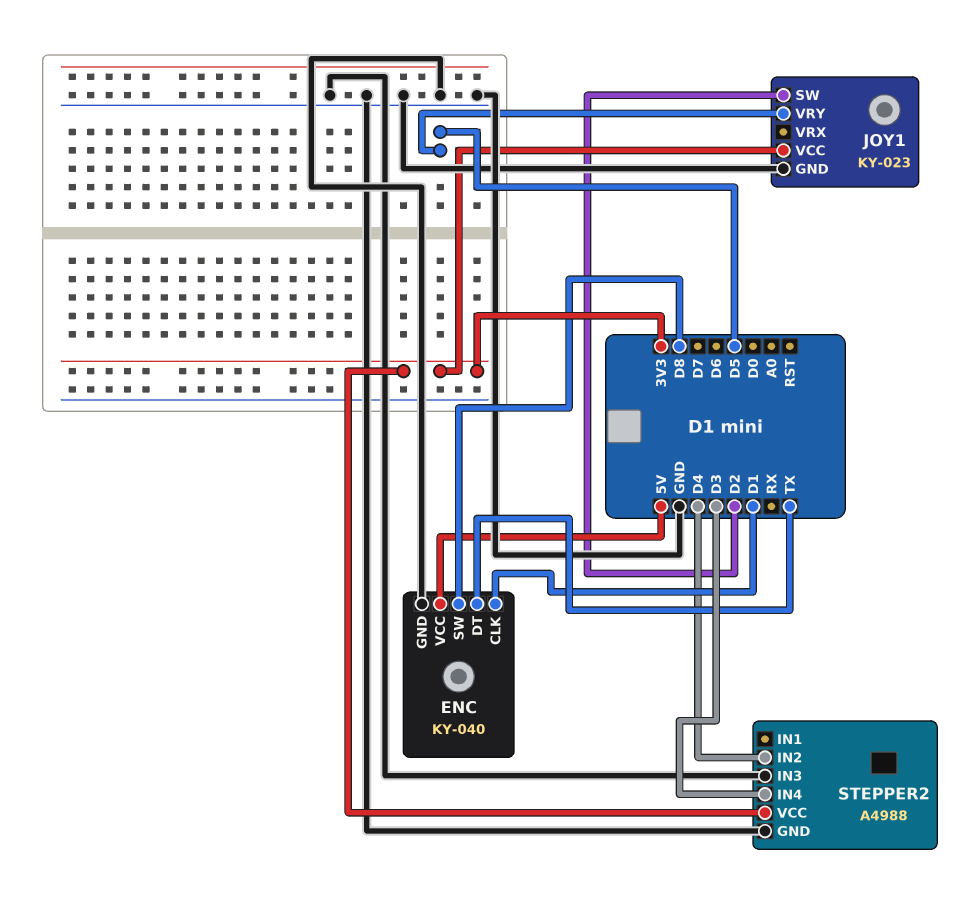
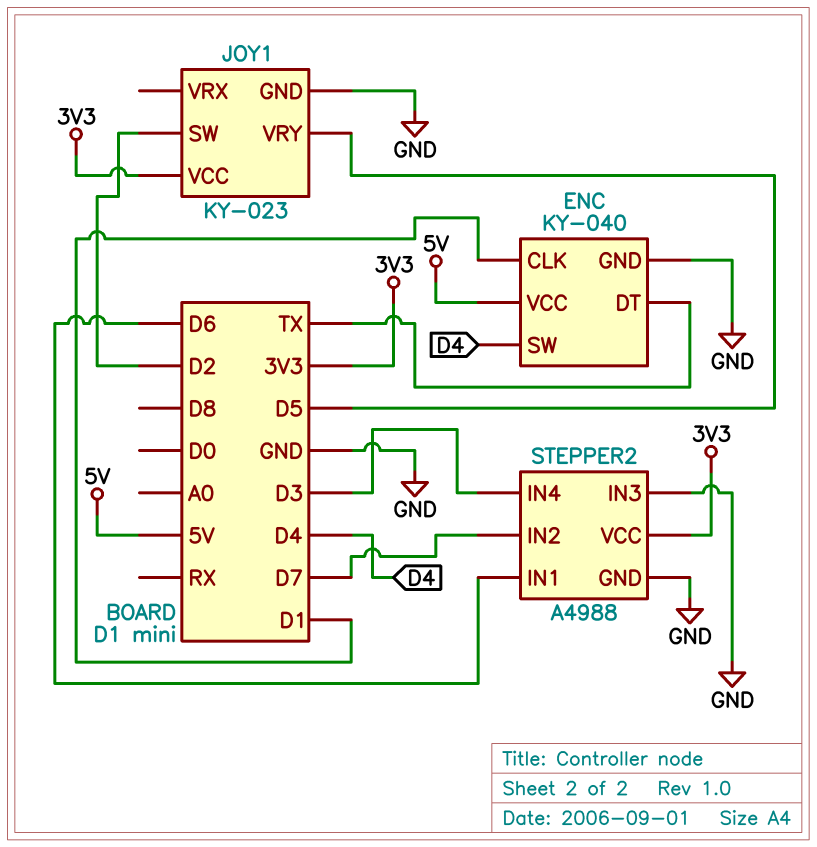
ENC pin SW: D8 -> D4
STEPPER2 pin IN1: none -> D6
STEPPER2 pin IN2: D4 -> D7

